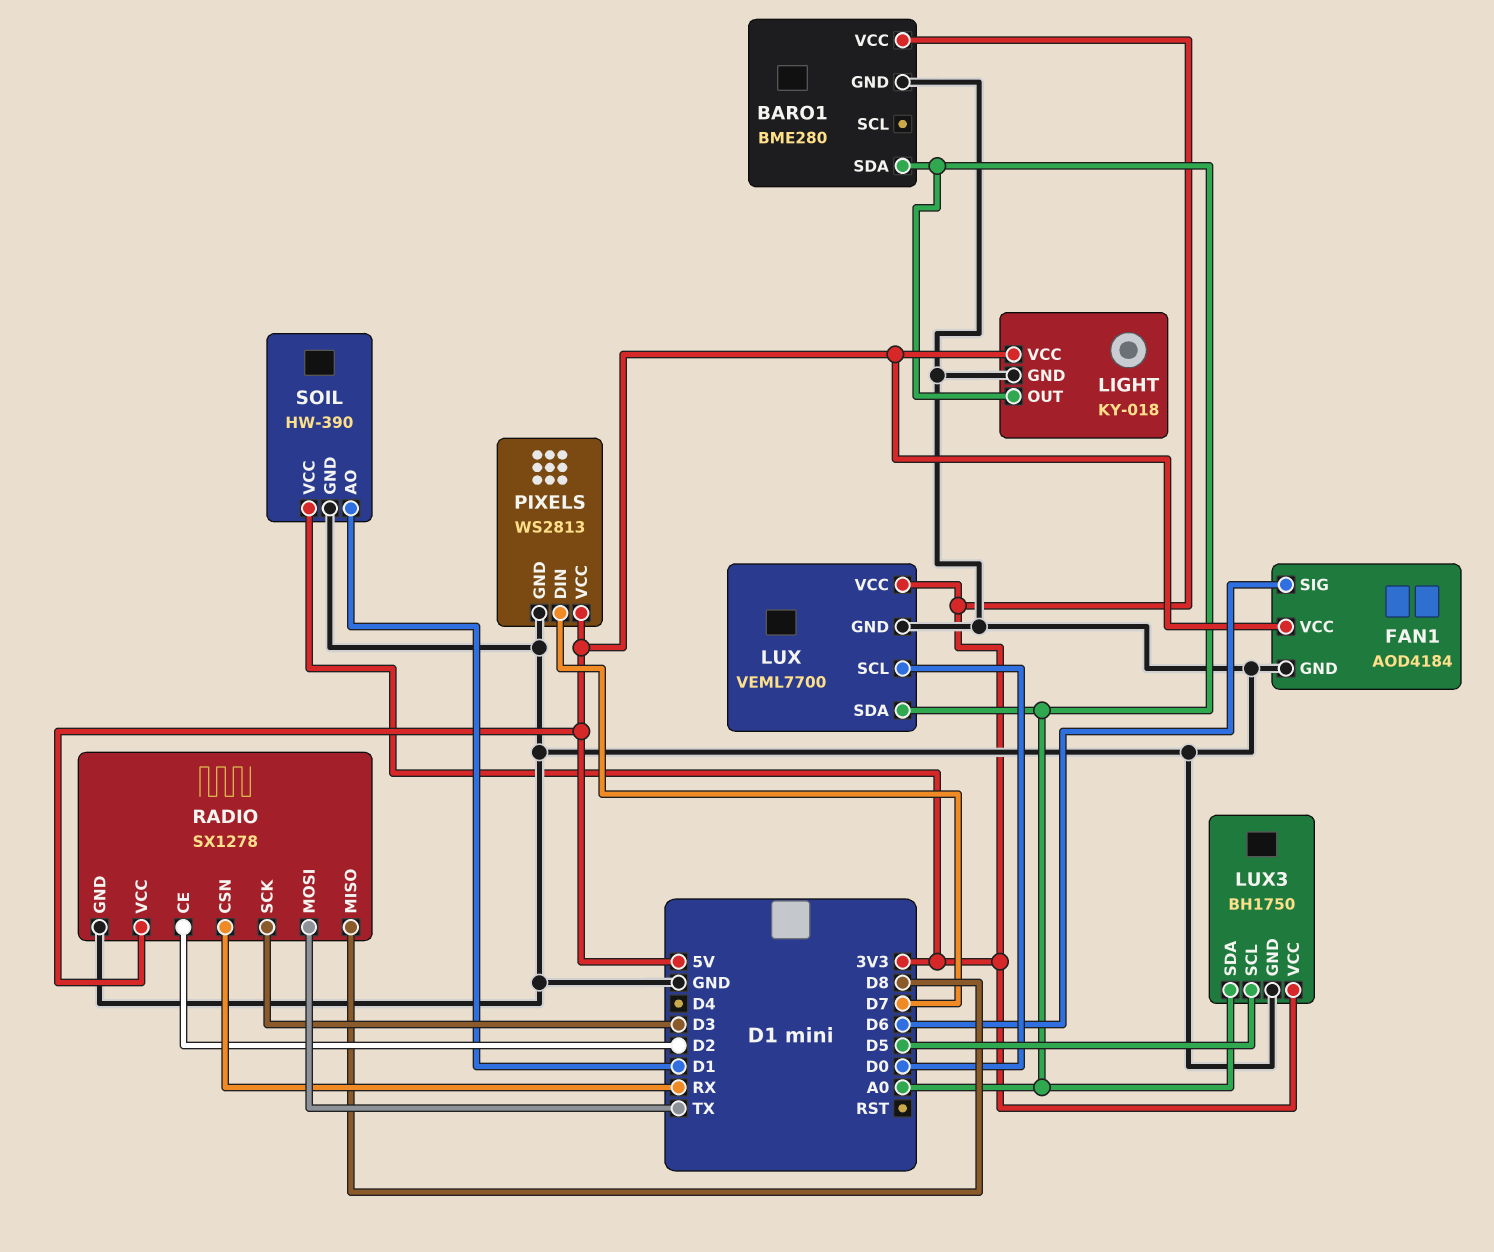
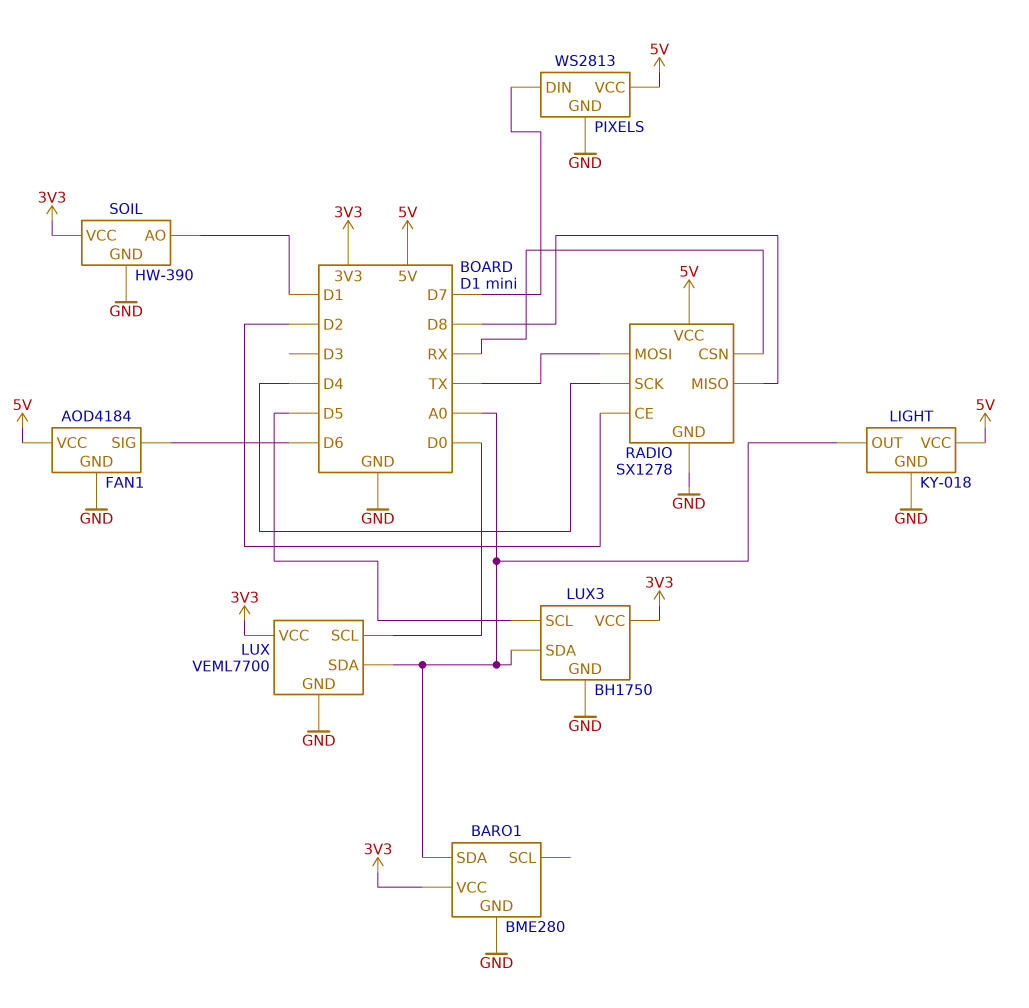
RADIO pin SCK: D3 -> D4

